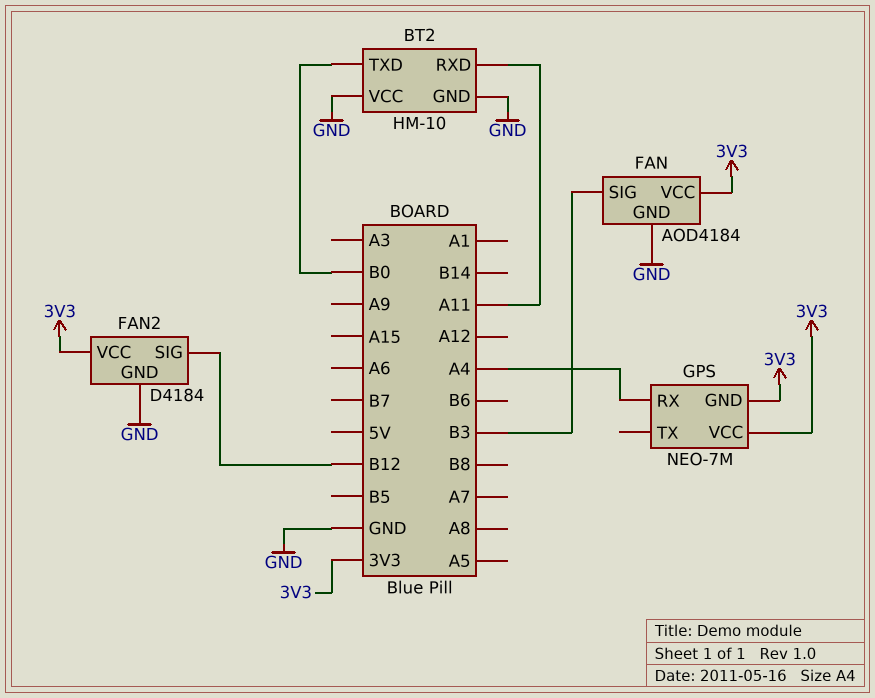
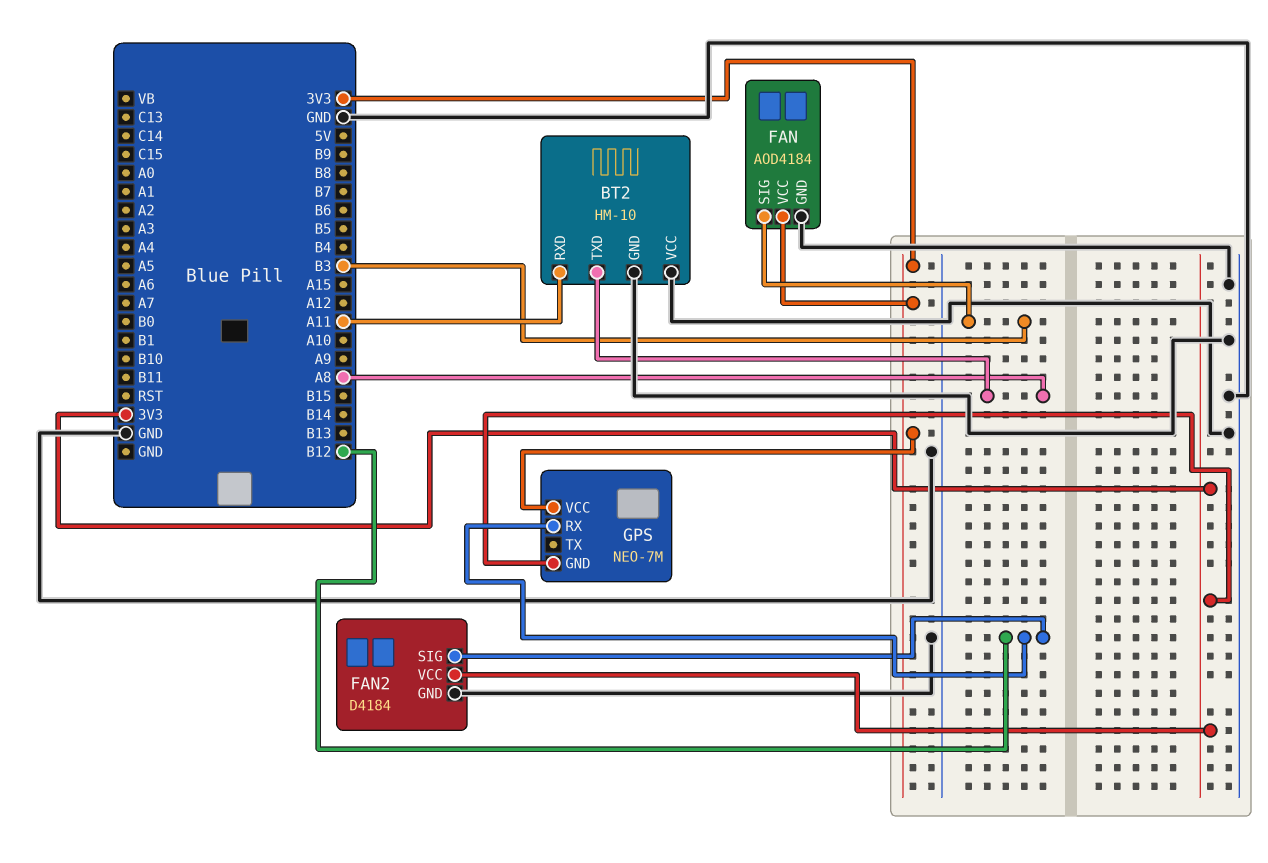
BT2 pin TXD: B0 -> A8
GPS pin RX: A4 -> B12

